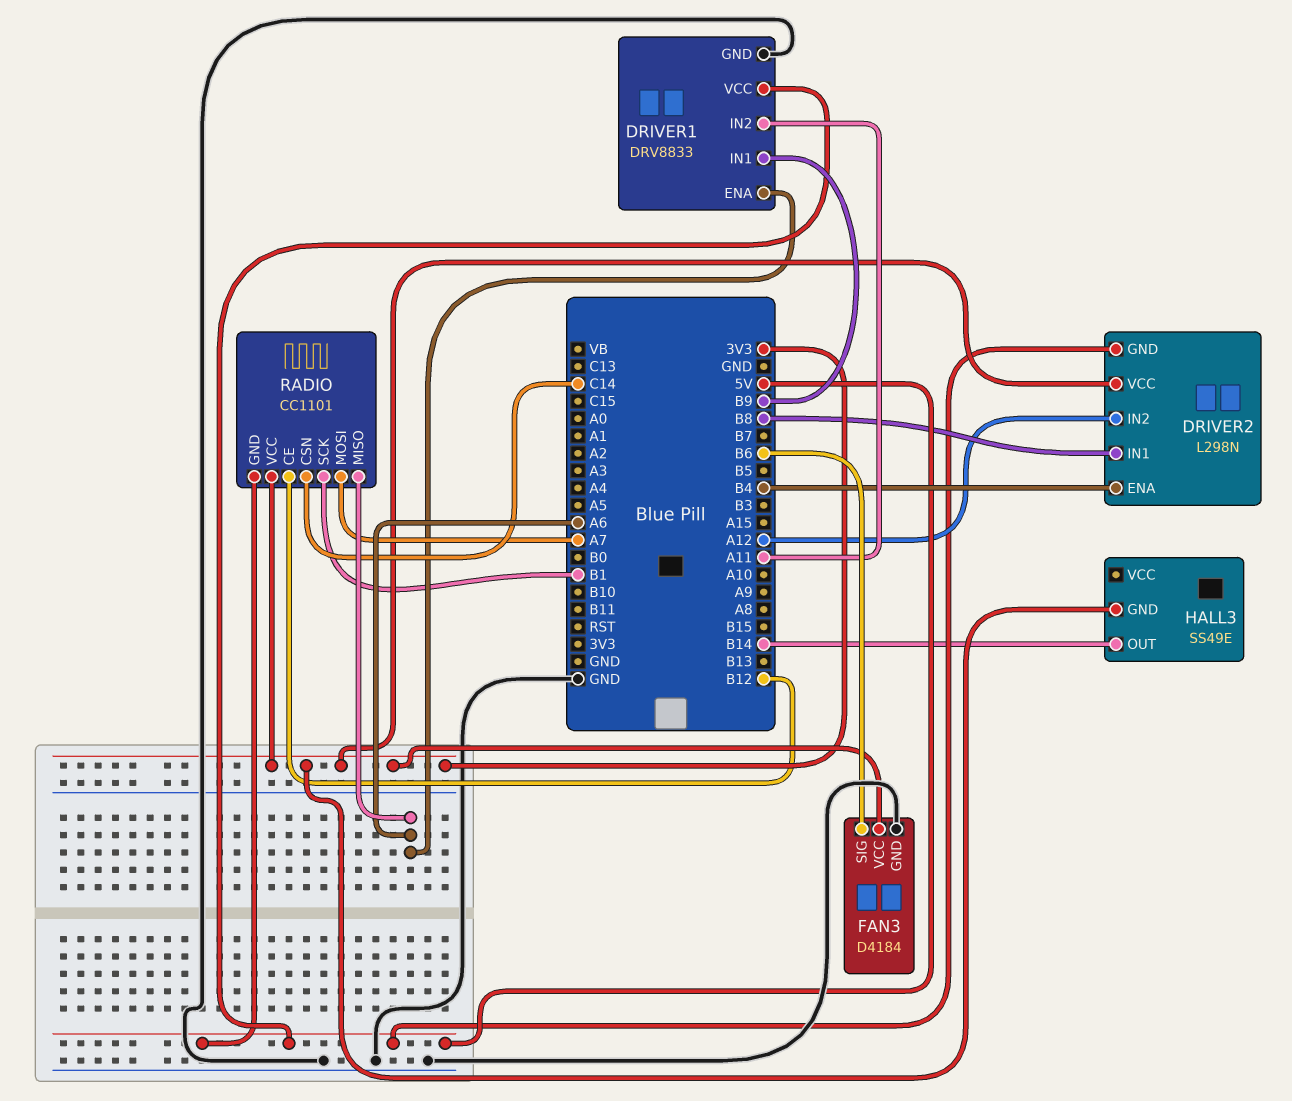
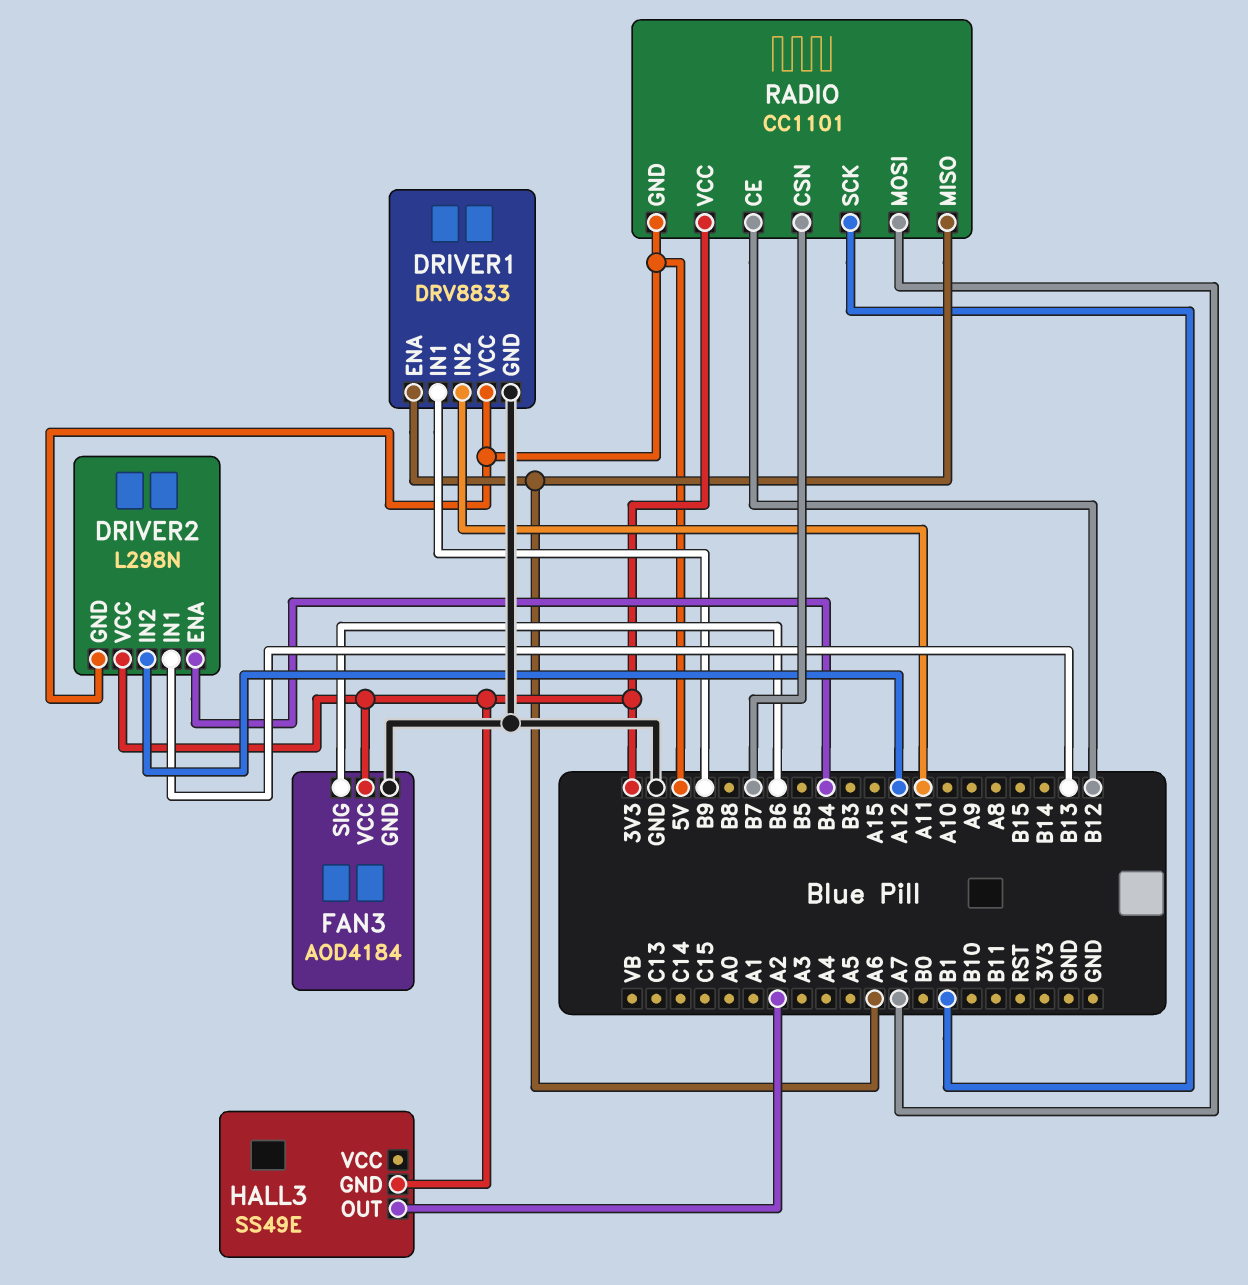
DRIVER2 pin IN1: B8 -> B13
FAN3: D4184 -> AOD4184
HALL3 pin OUT: B14 -> A2
RADIO pin CSN: C14 -> B7

